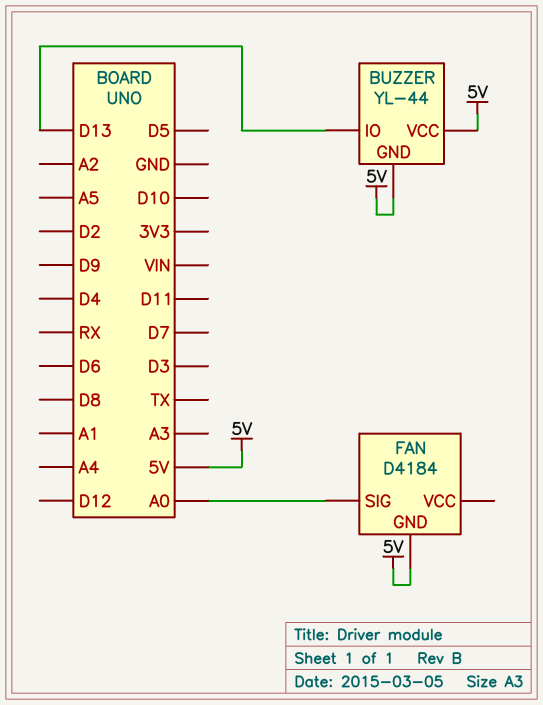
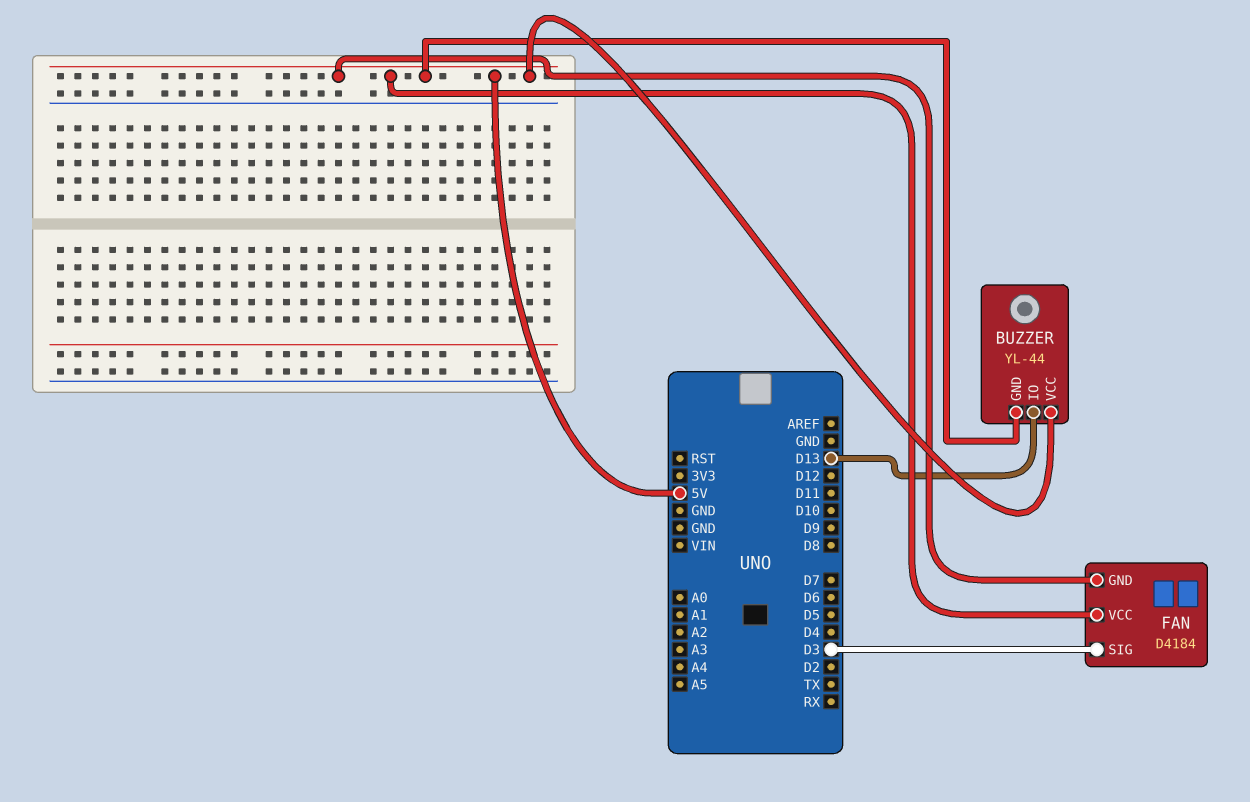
FAN pin SIG: A0 -> D3
FAN pin VCC: none -> 5V

